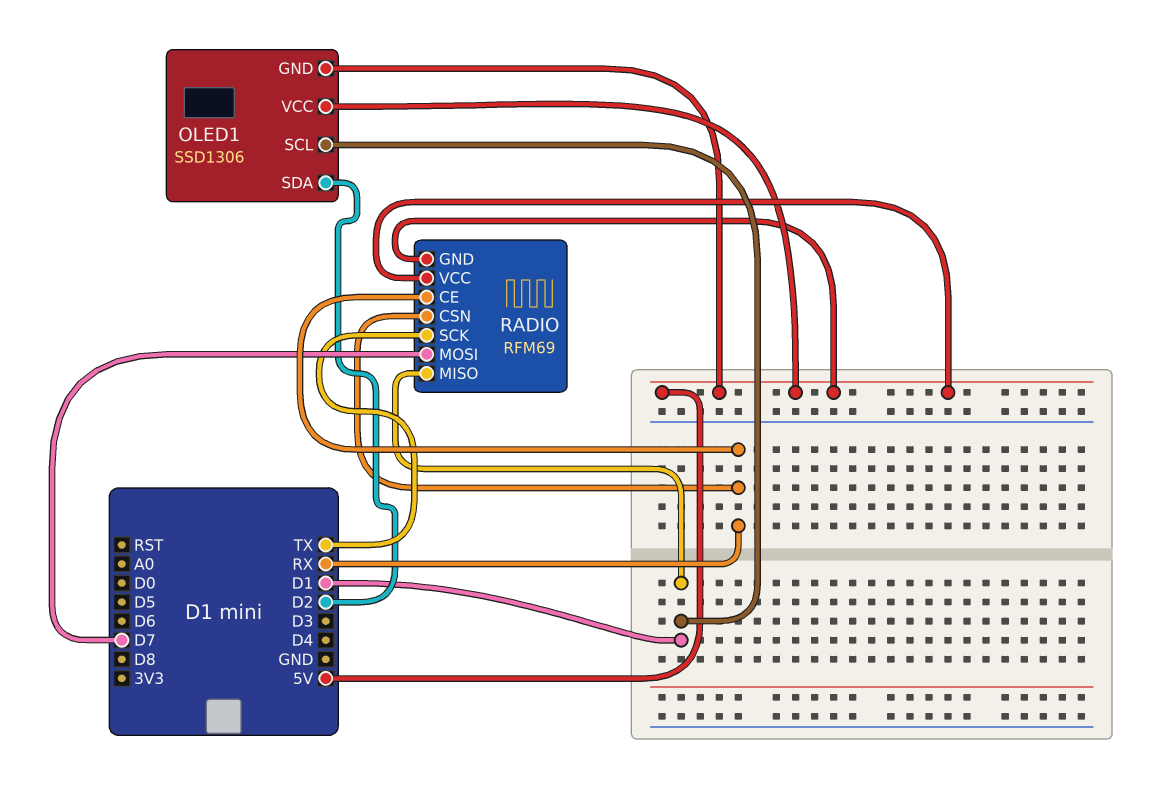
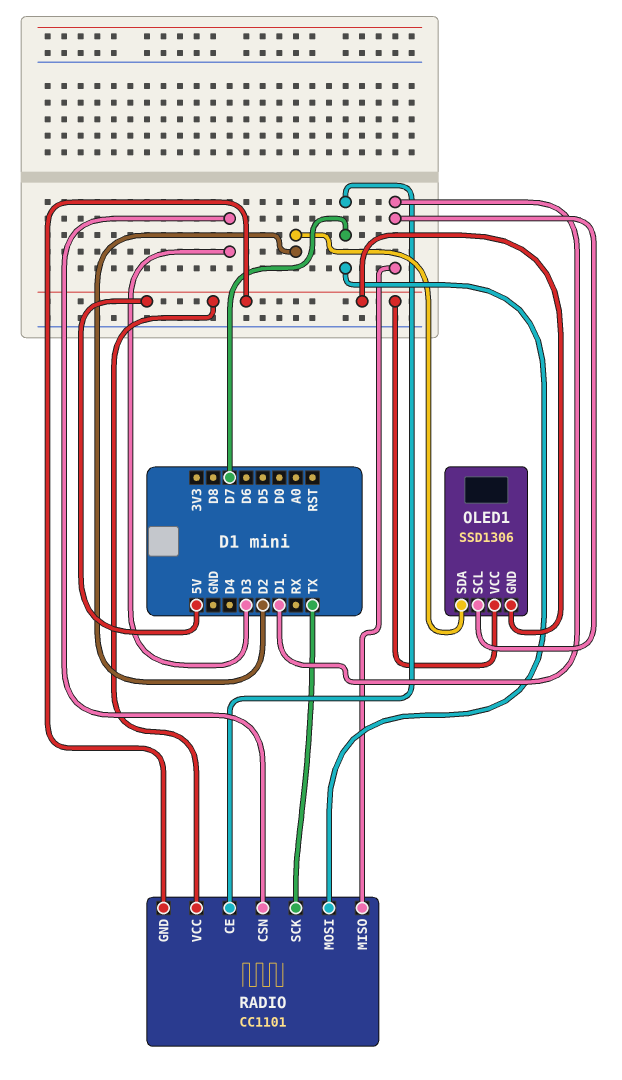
RADIO: RFM69 -> CC1101
RADIO pin CE: RX -> D7
RADIO pin CSN: RX -> D3

